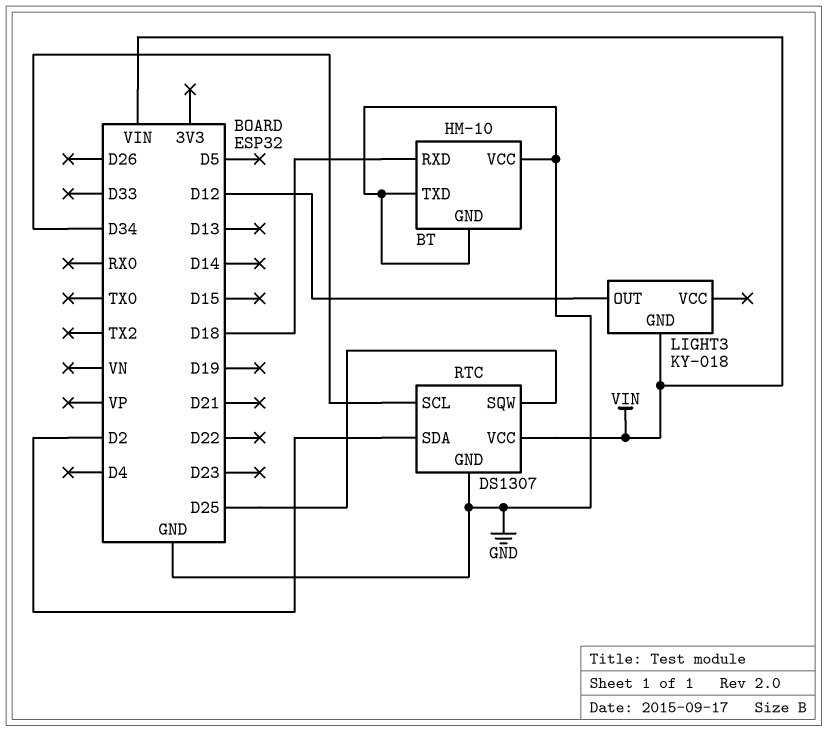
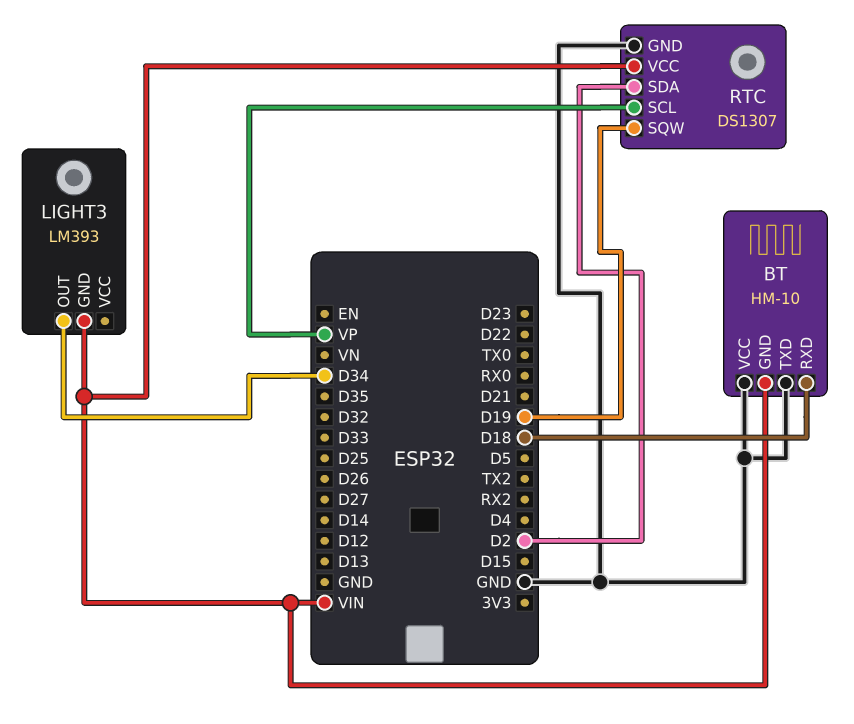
BT pin GND: GND -> VIN
LIGHT3: KY-018 -> LM393
LIGHT3 pin OUT: D12 -> D34
RTC pin SCL: D34 -> VP
RTC pin SQW: D25 -> D19

